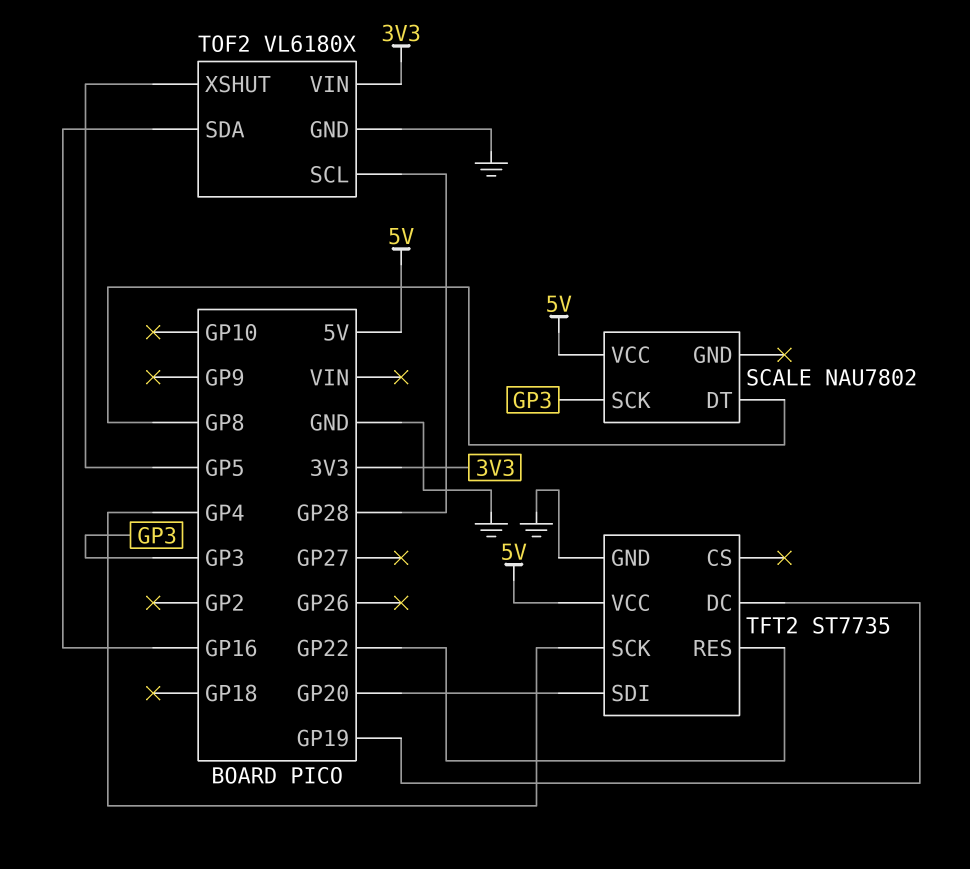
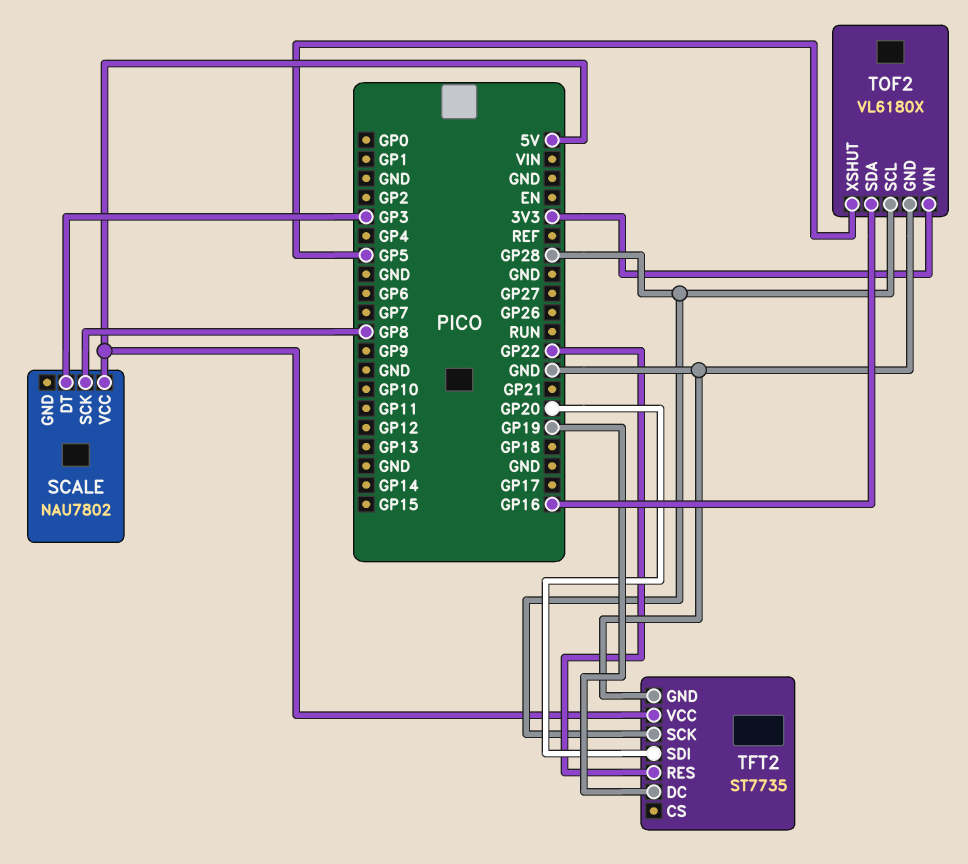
SCALE pin DT: GP8 -> GP3
SCALE pin SCK: GP3 -> GP8
TFT2 pin SCK: GP4 -> GP28

